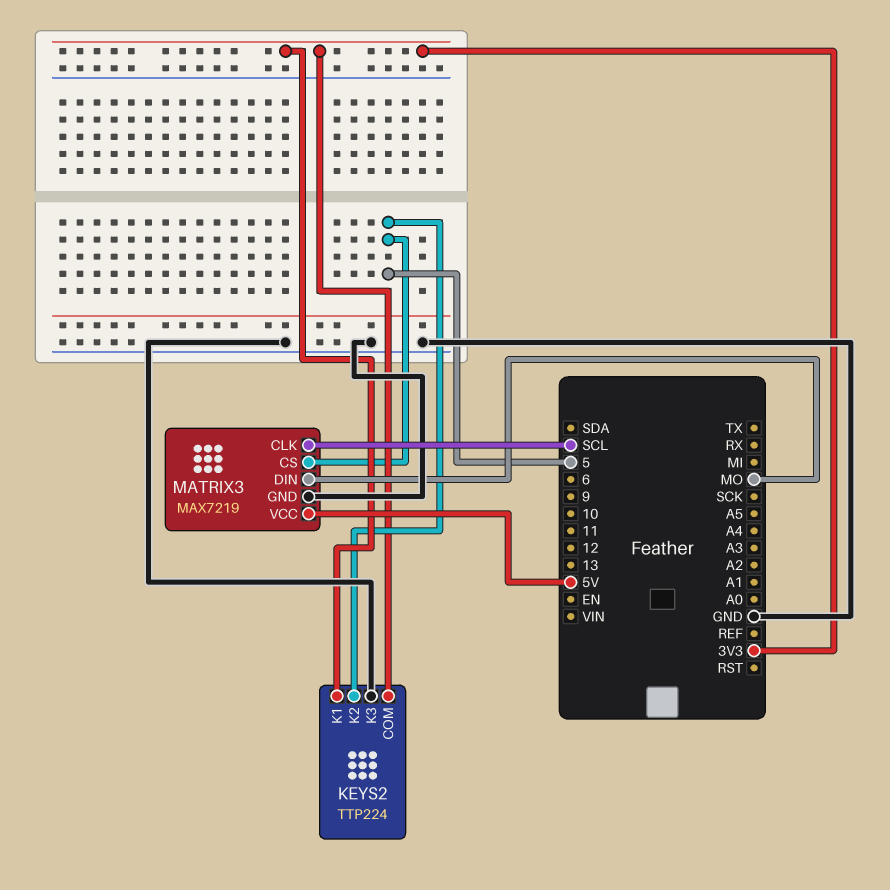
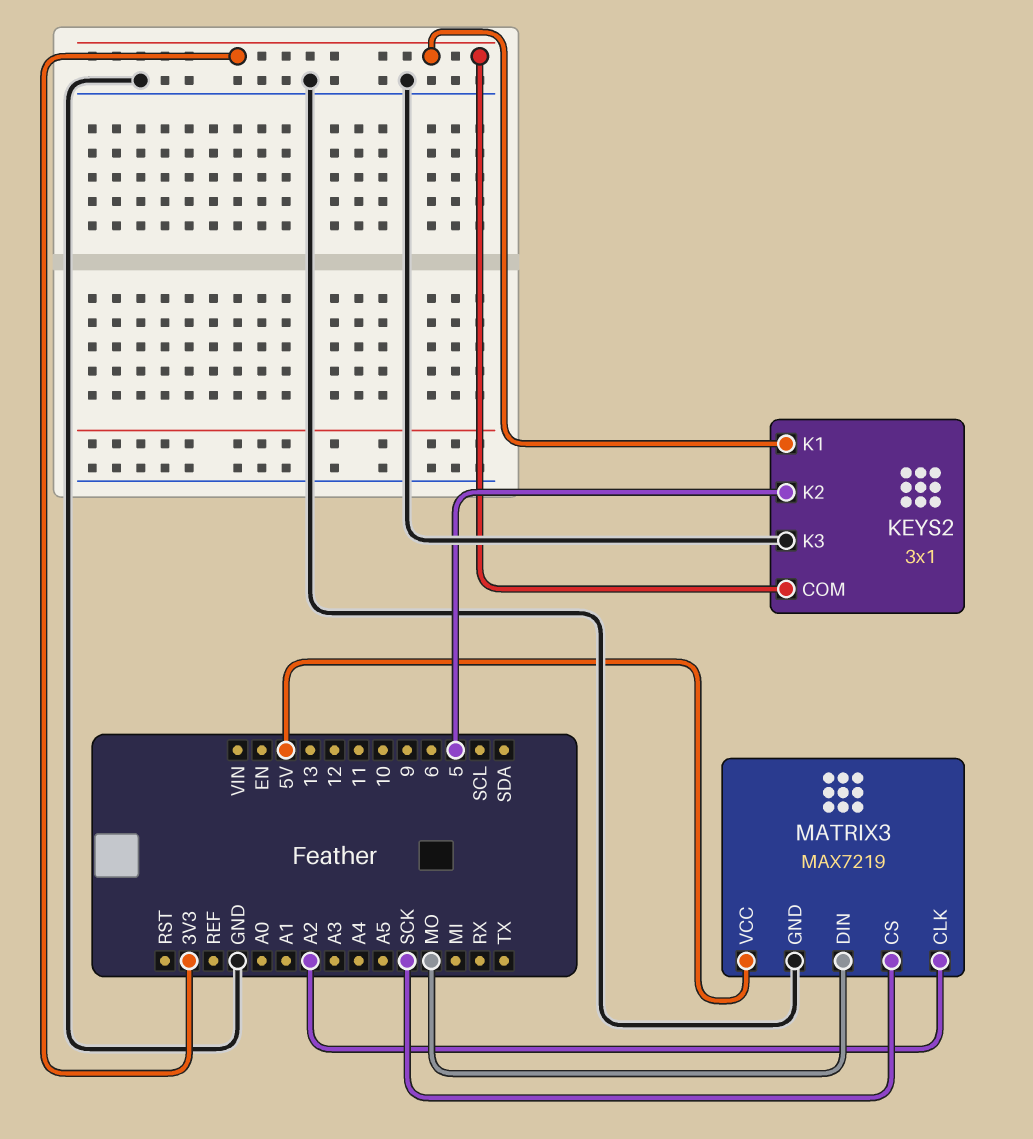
KEYS2: TTP224 -> 3x1
MATRIX3 pin CLK: SCL -> A2
MATRIX3 pin CS: 5 -> SCK

